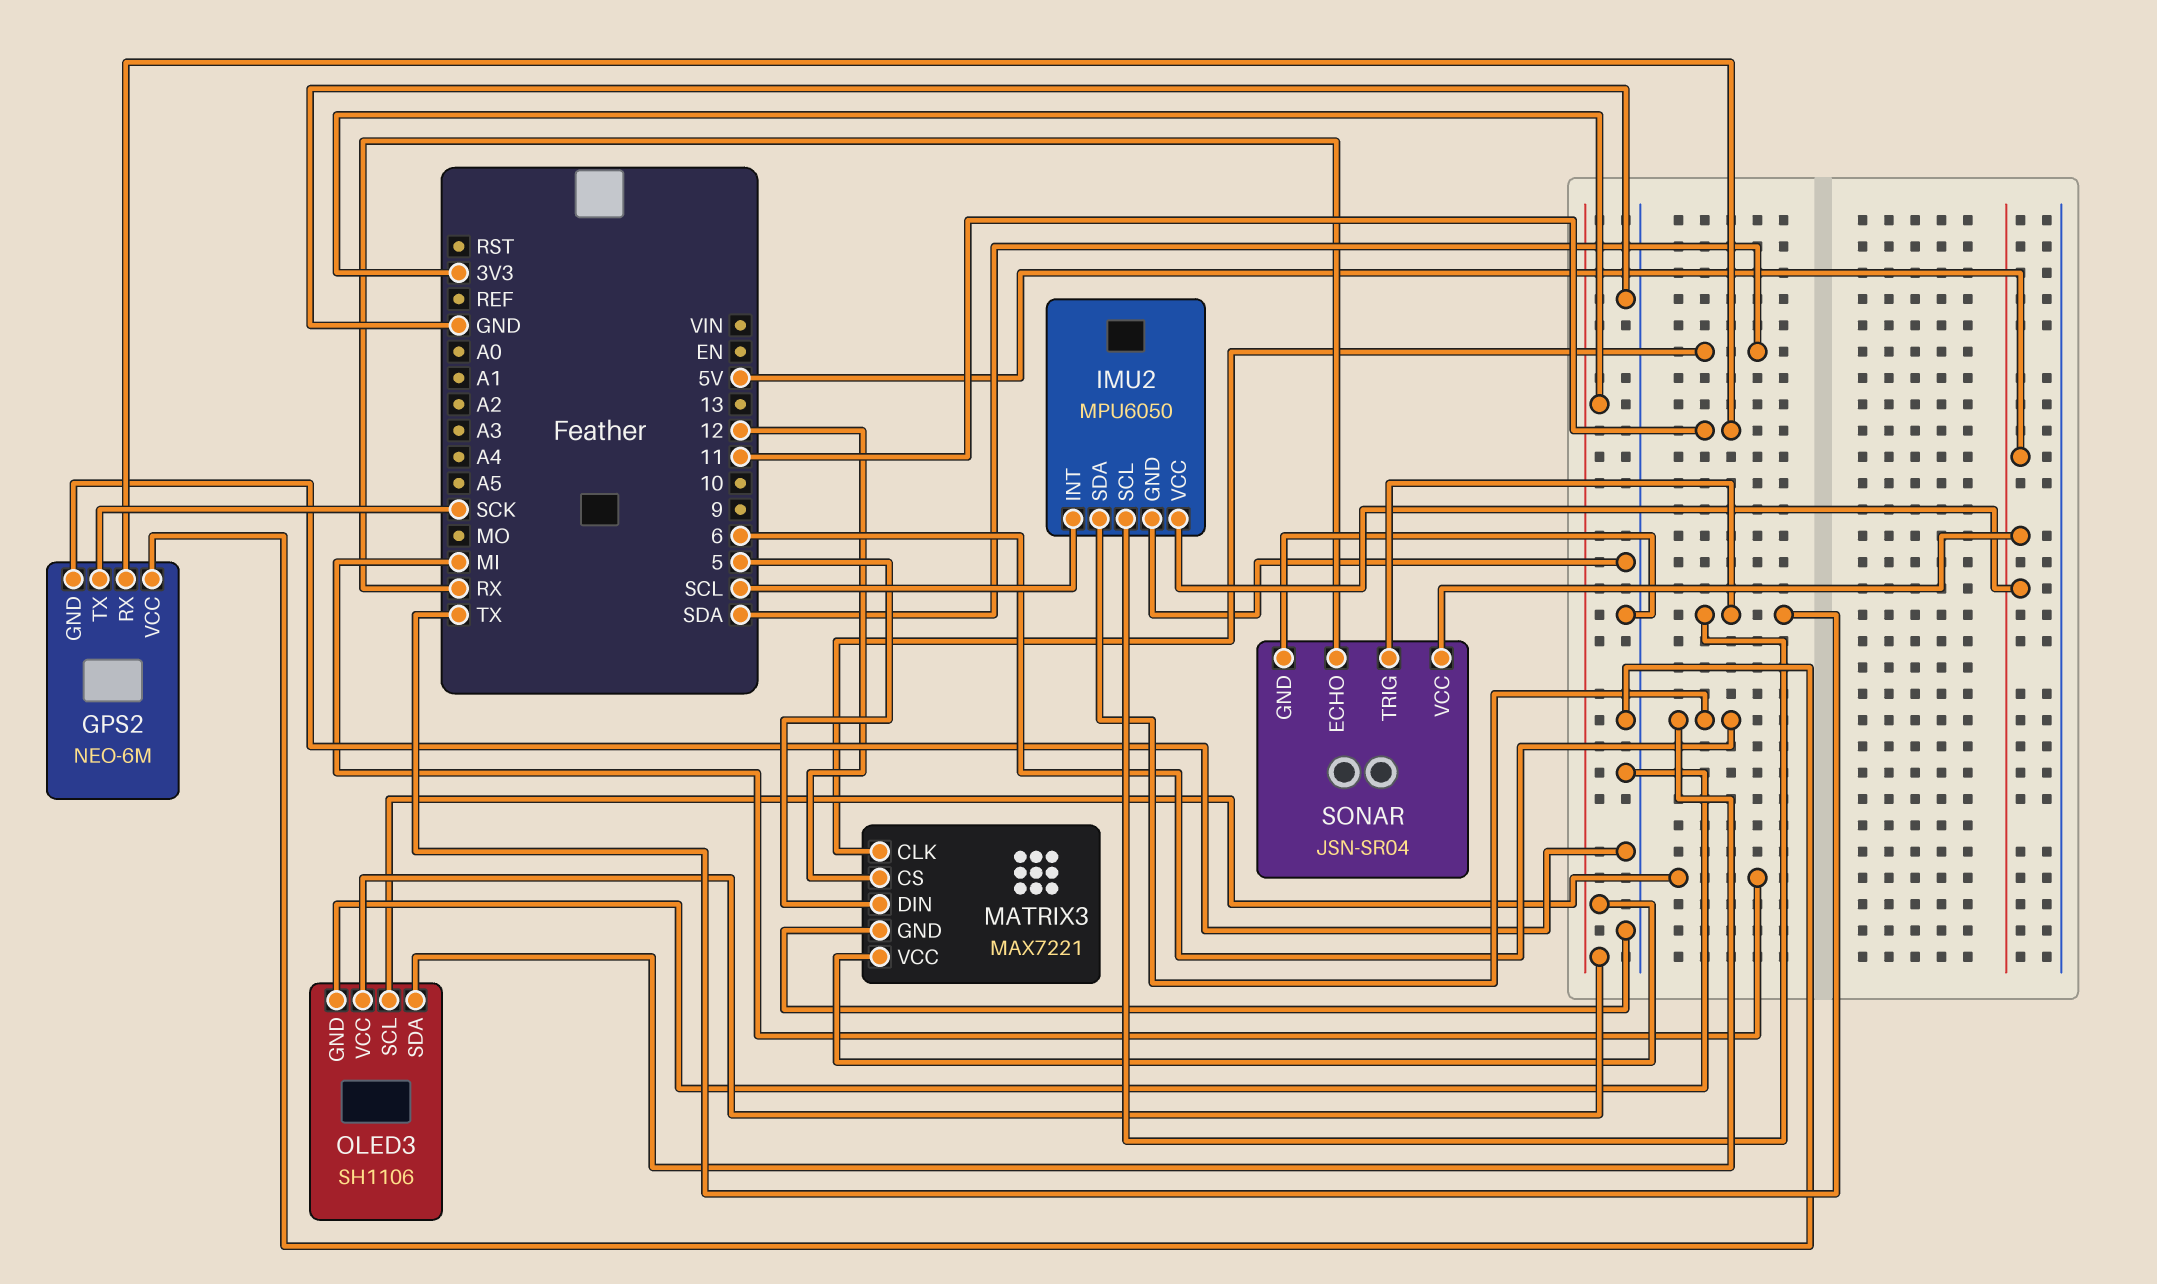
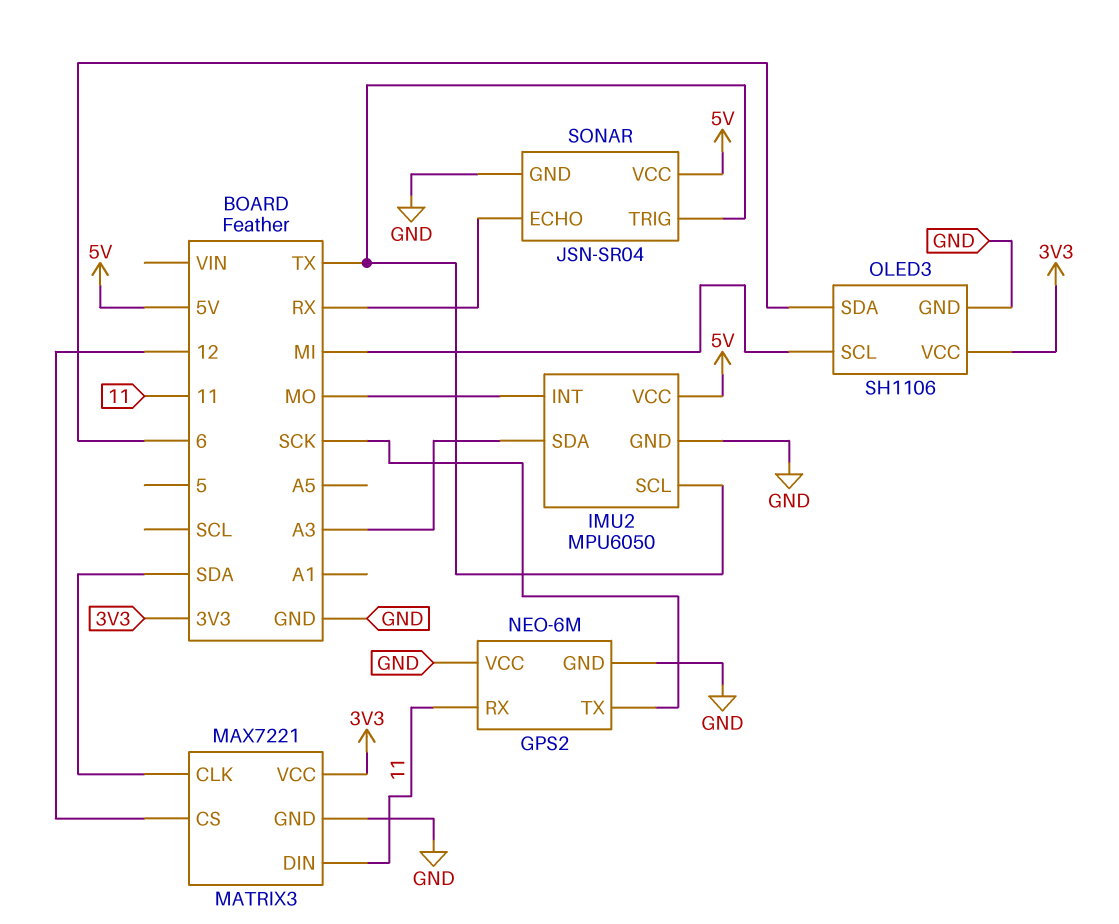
IMU2 pin INT: SCL -> MO
IMU2 pin SDA: 6 -> A3
MATRIX3 pin DIN: 5 -> 11

